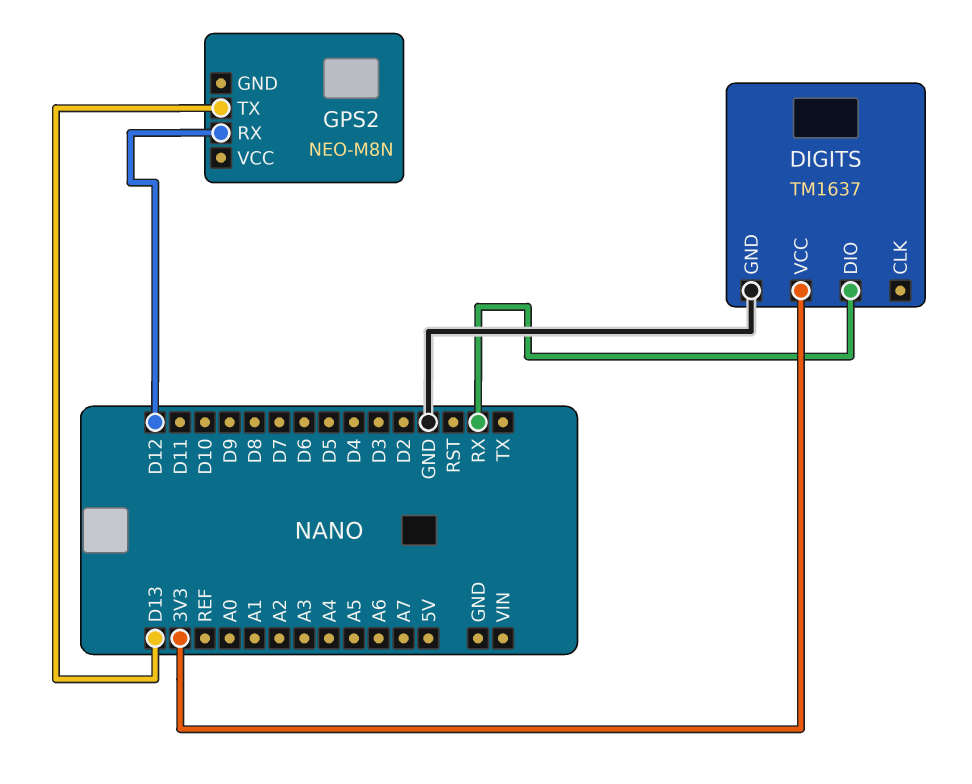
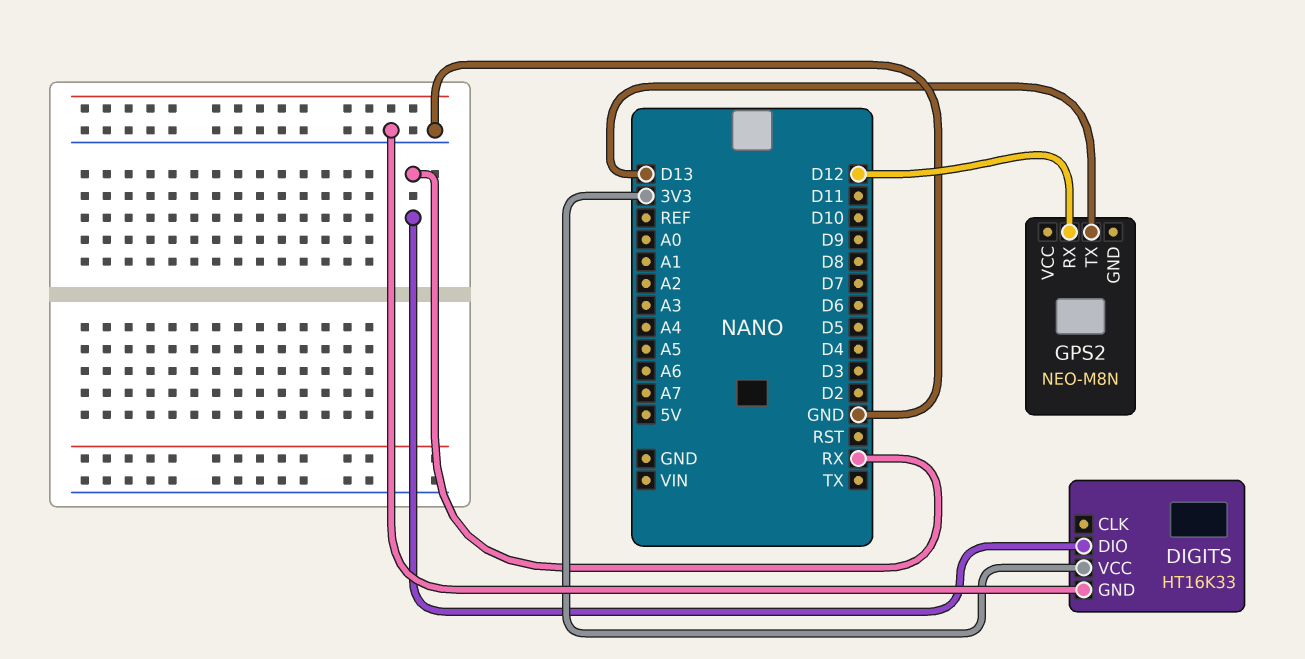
DIGITS: TM1637 -> HT16K33

